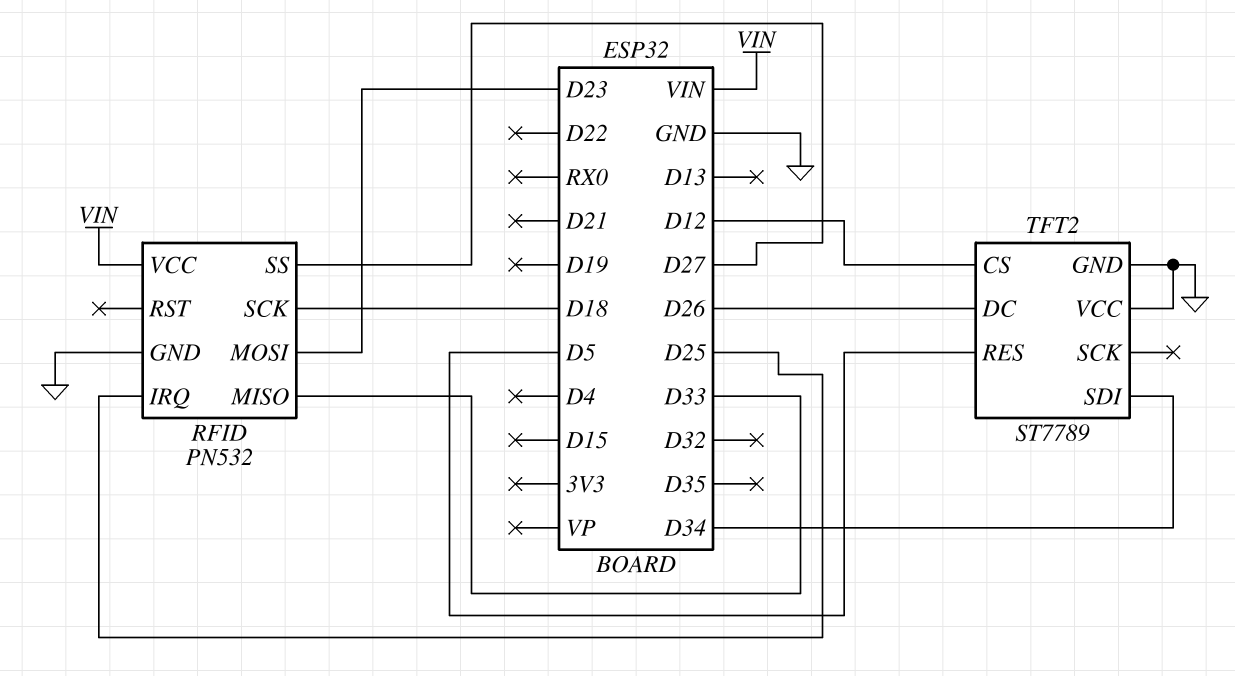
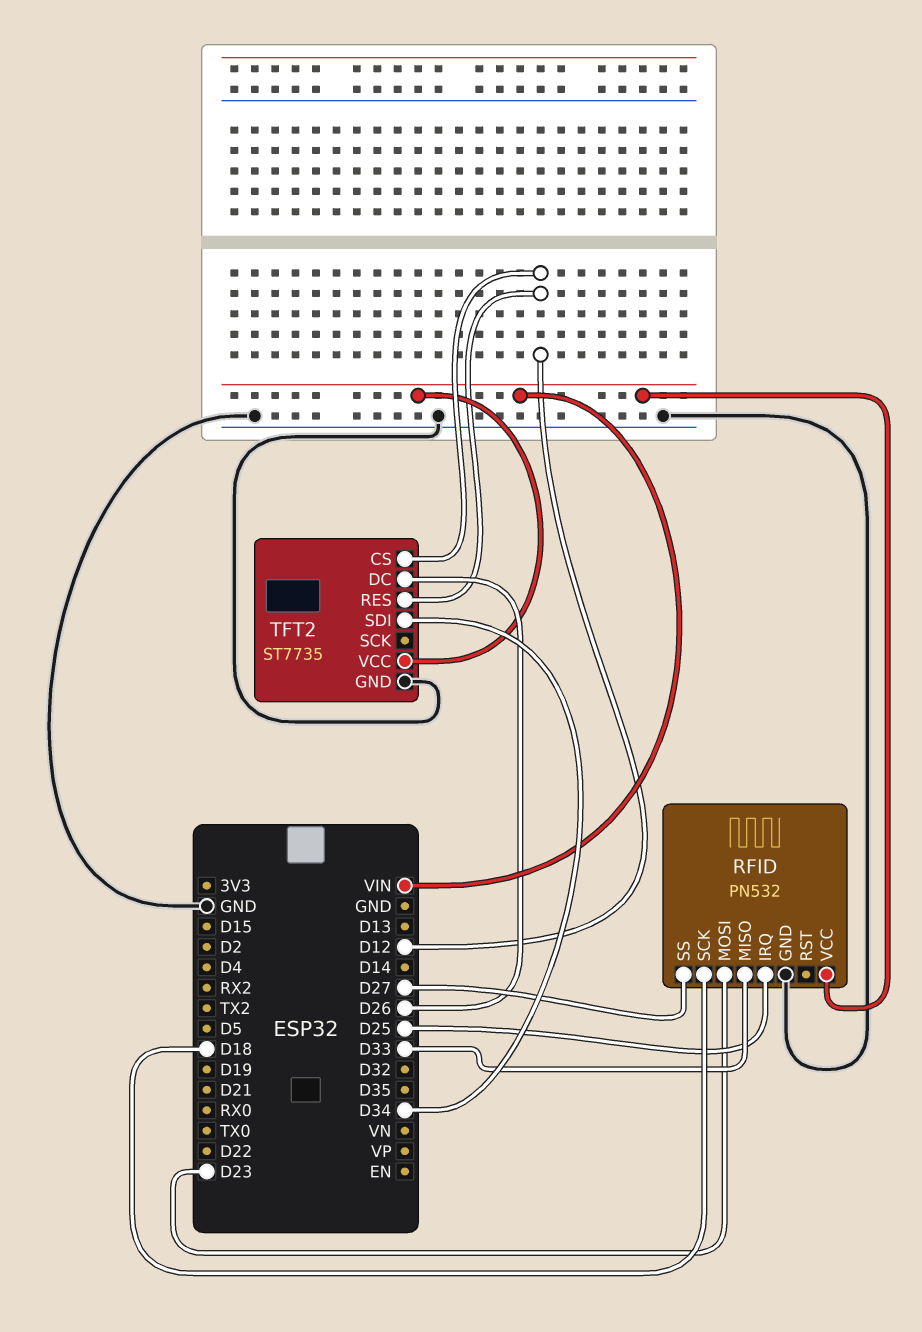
TFT2: ST7789 -> ST7735
TFT2 pin RES: D5 -> D12
TFT2 pin VCC: GND -> VIN

